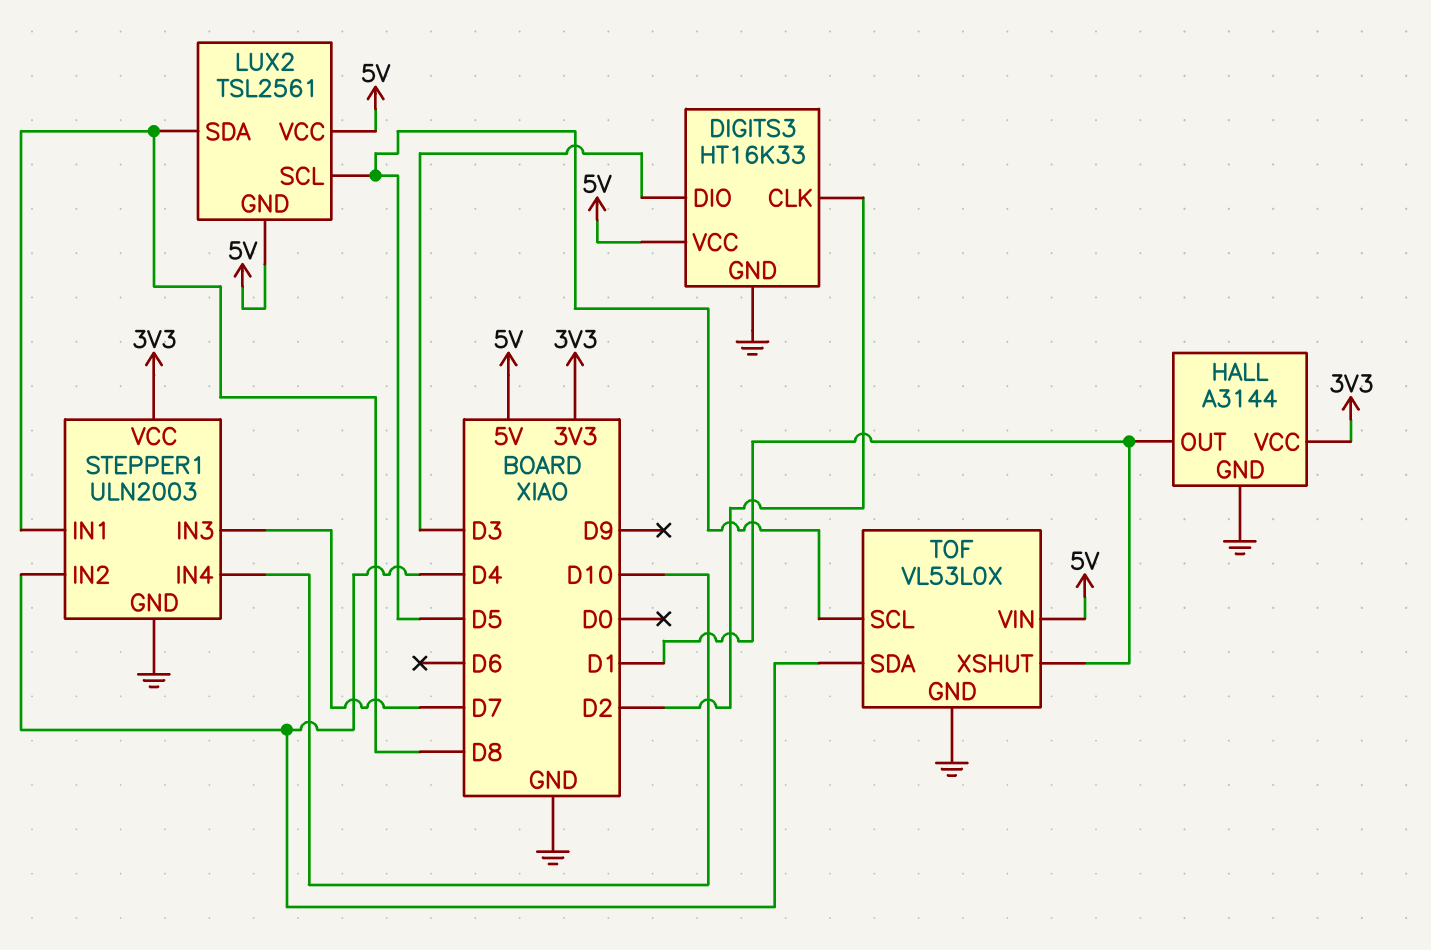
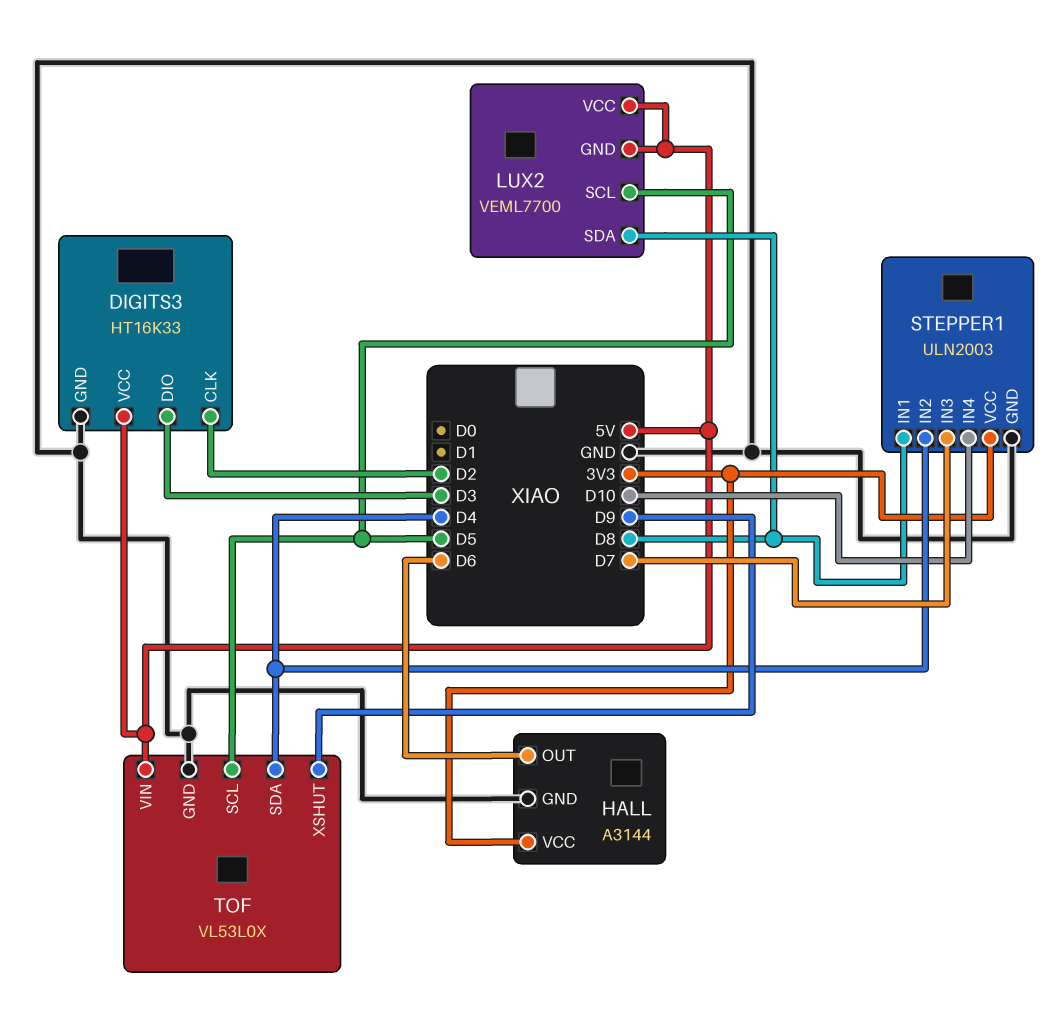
HALL pin OUT: D1 -> D6
LUX2: TSL2561 -> VEML7700
TOF pin XSHUT: D1 -> D9

